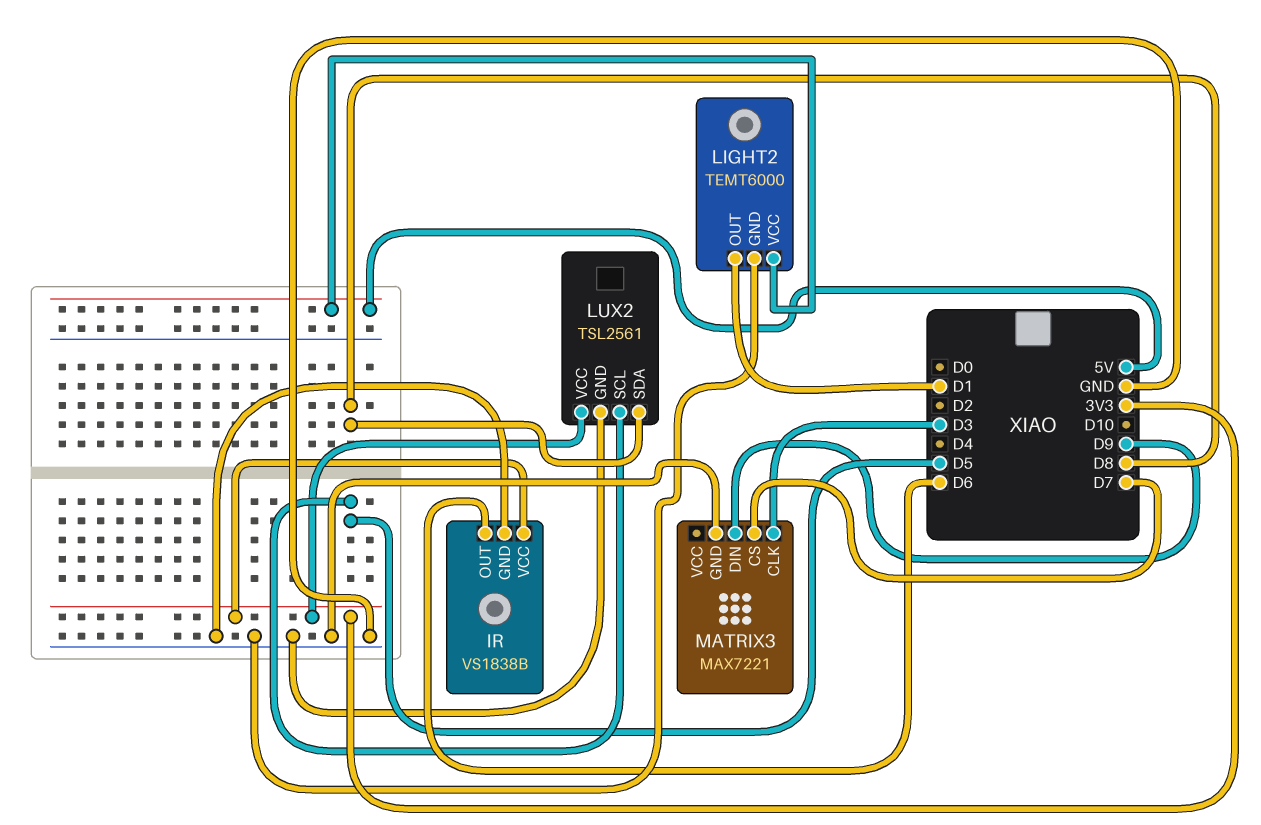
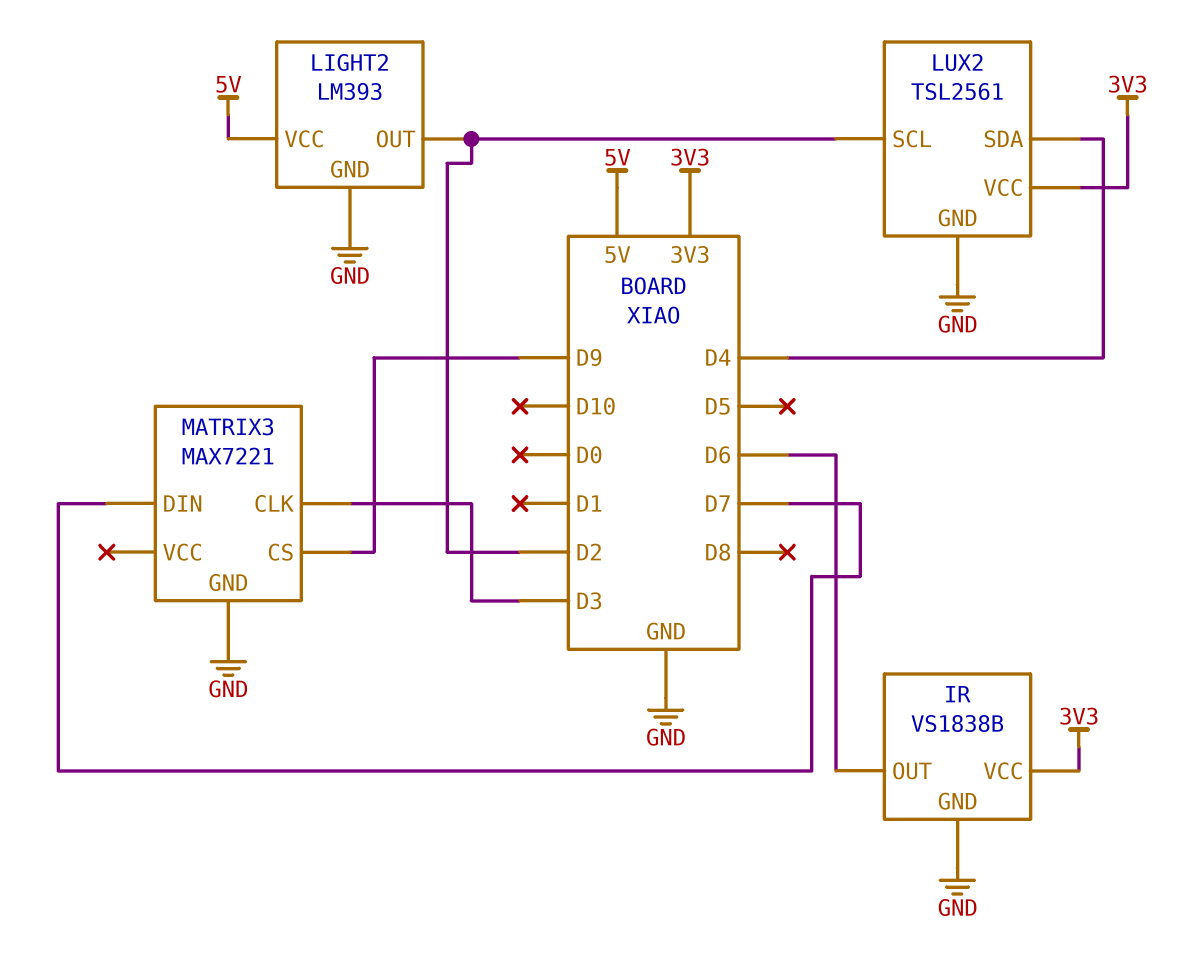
LIGHT2: TEMT6000 -> LM393
LIGHT2 pin OUT: D1 -> D2
LUX2 pin SCL: D5 -> D2
LUX2 pin SDA: D8 -> D4
MATRIX3 pin CS: D7 -> D9
MATRIX3 pin DIN: D9 -> D7

